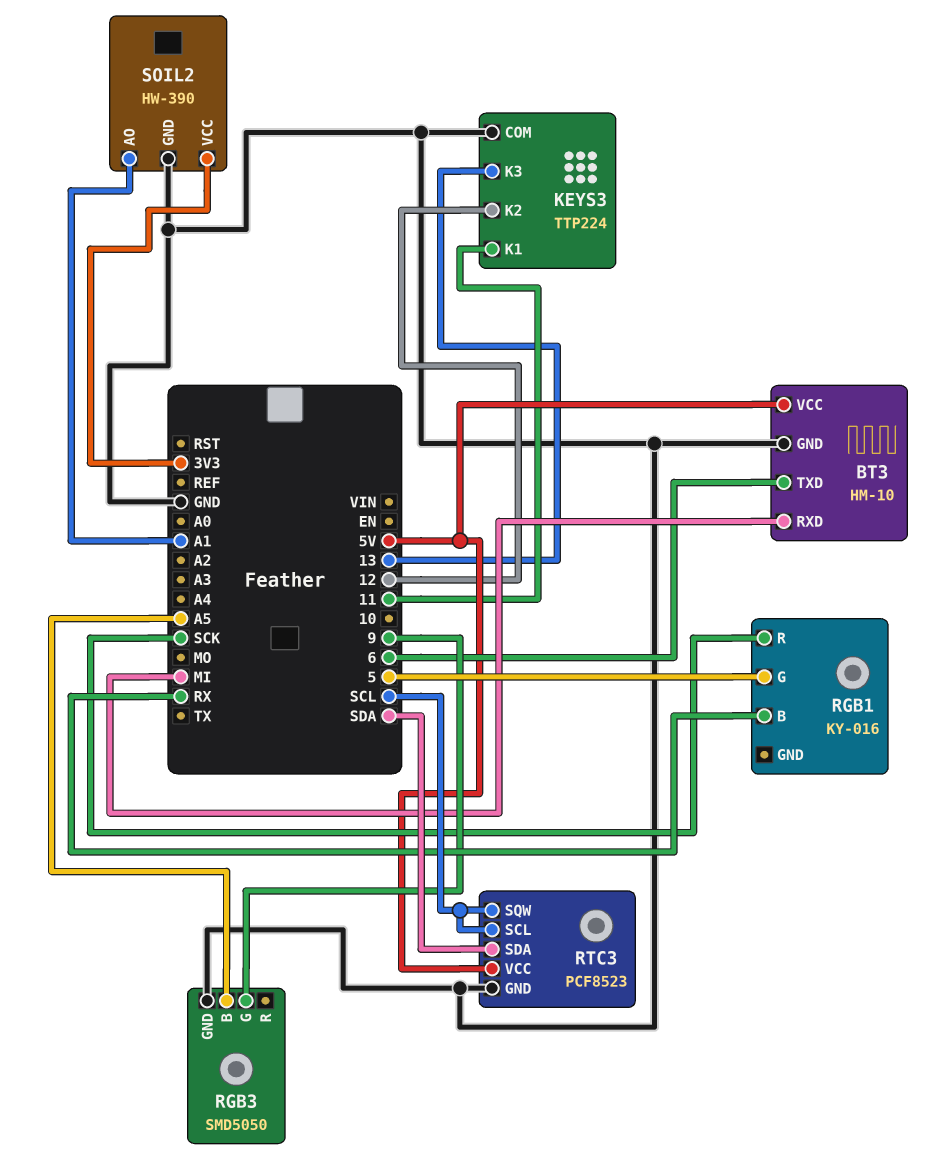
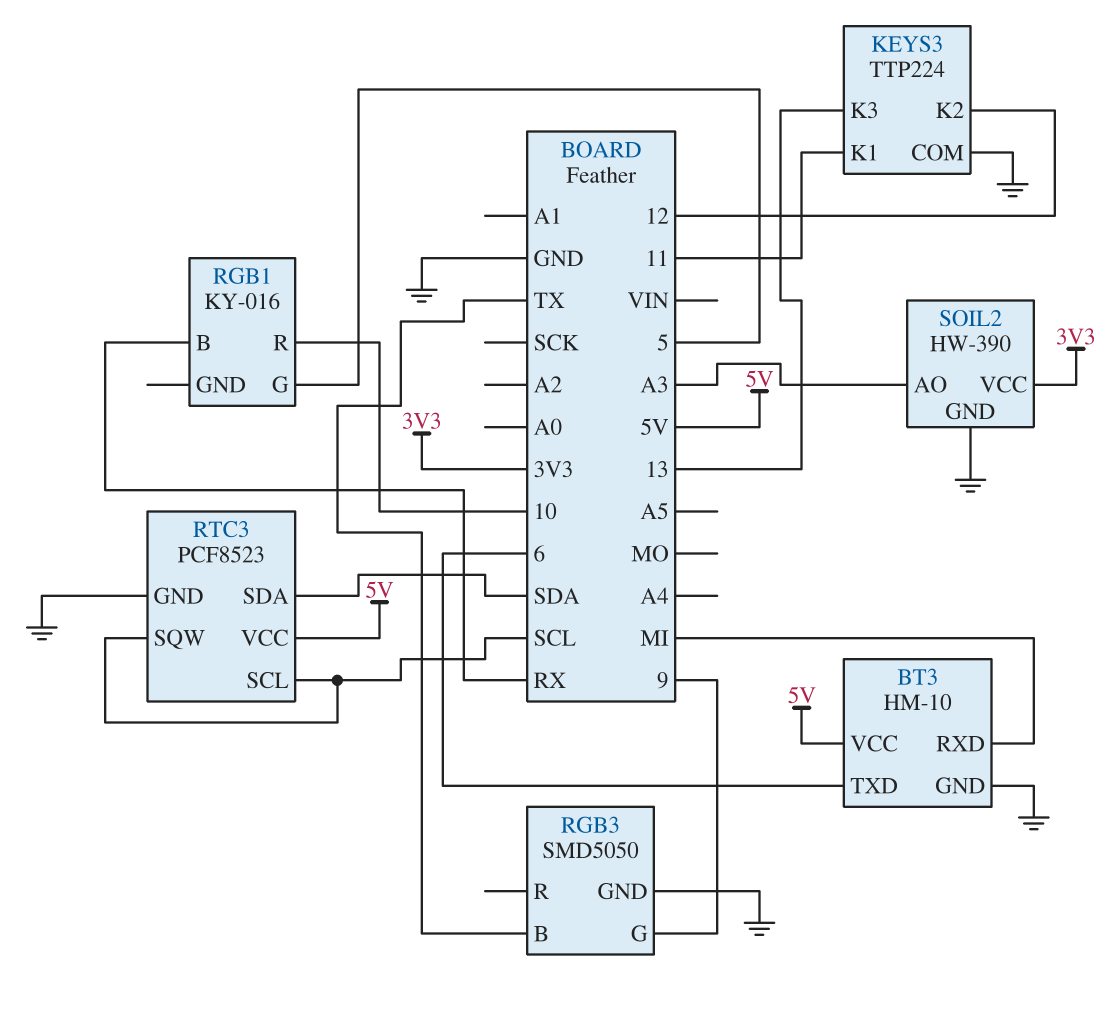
RGB1 pin R: SCK -> 10
RGB3 pin B: A5 -> TX
SOIL2 pin AO: A1 -> A3

